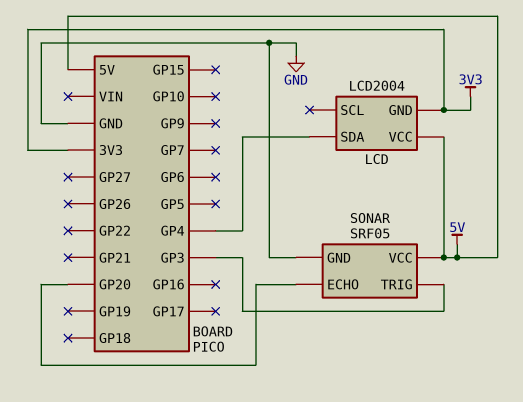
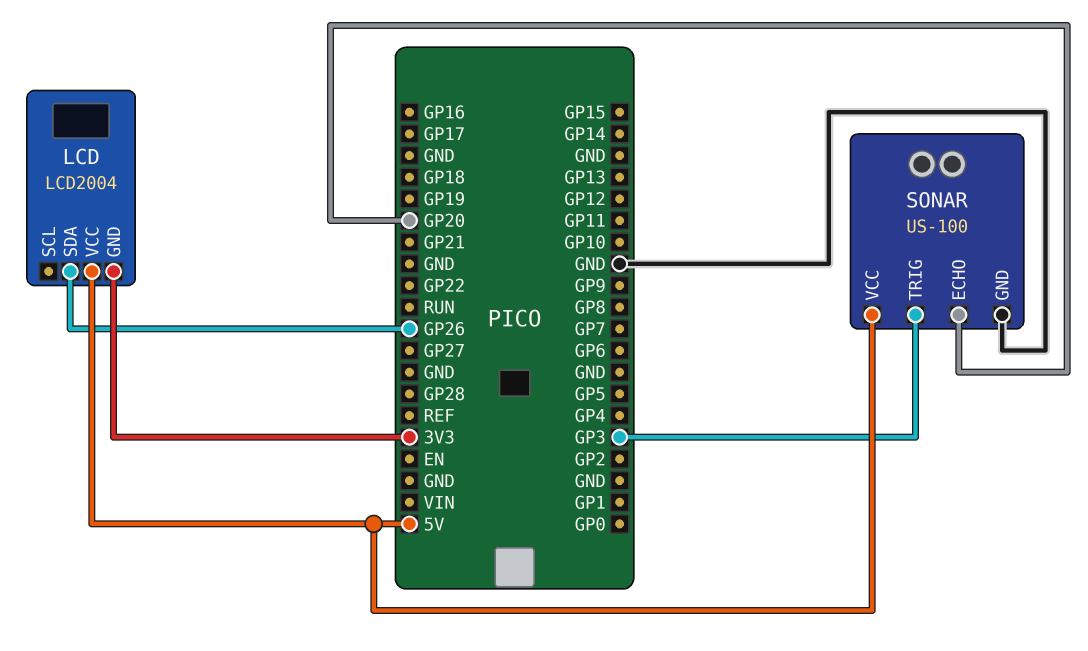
LCD pin SDA: GP4 -> GP26
SONAR: SRF05 -> US-100

